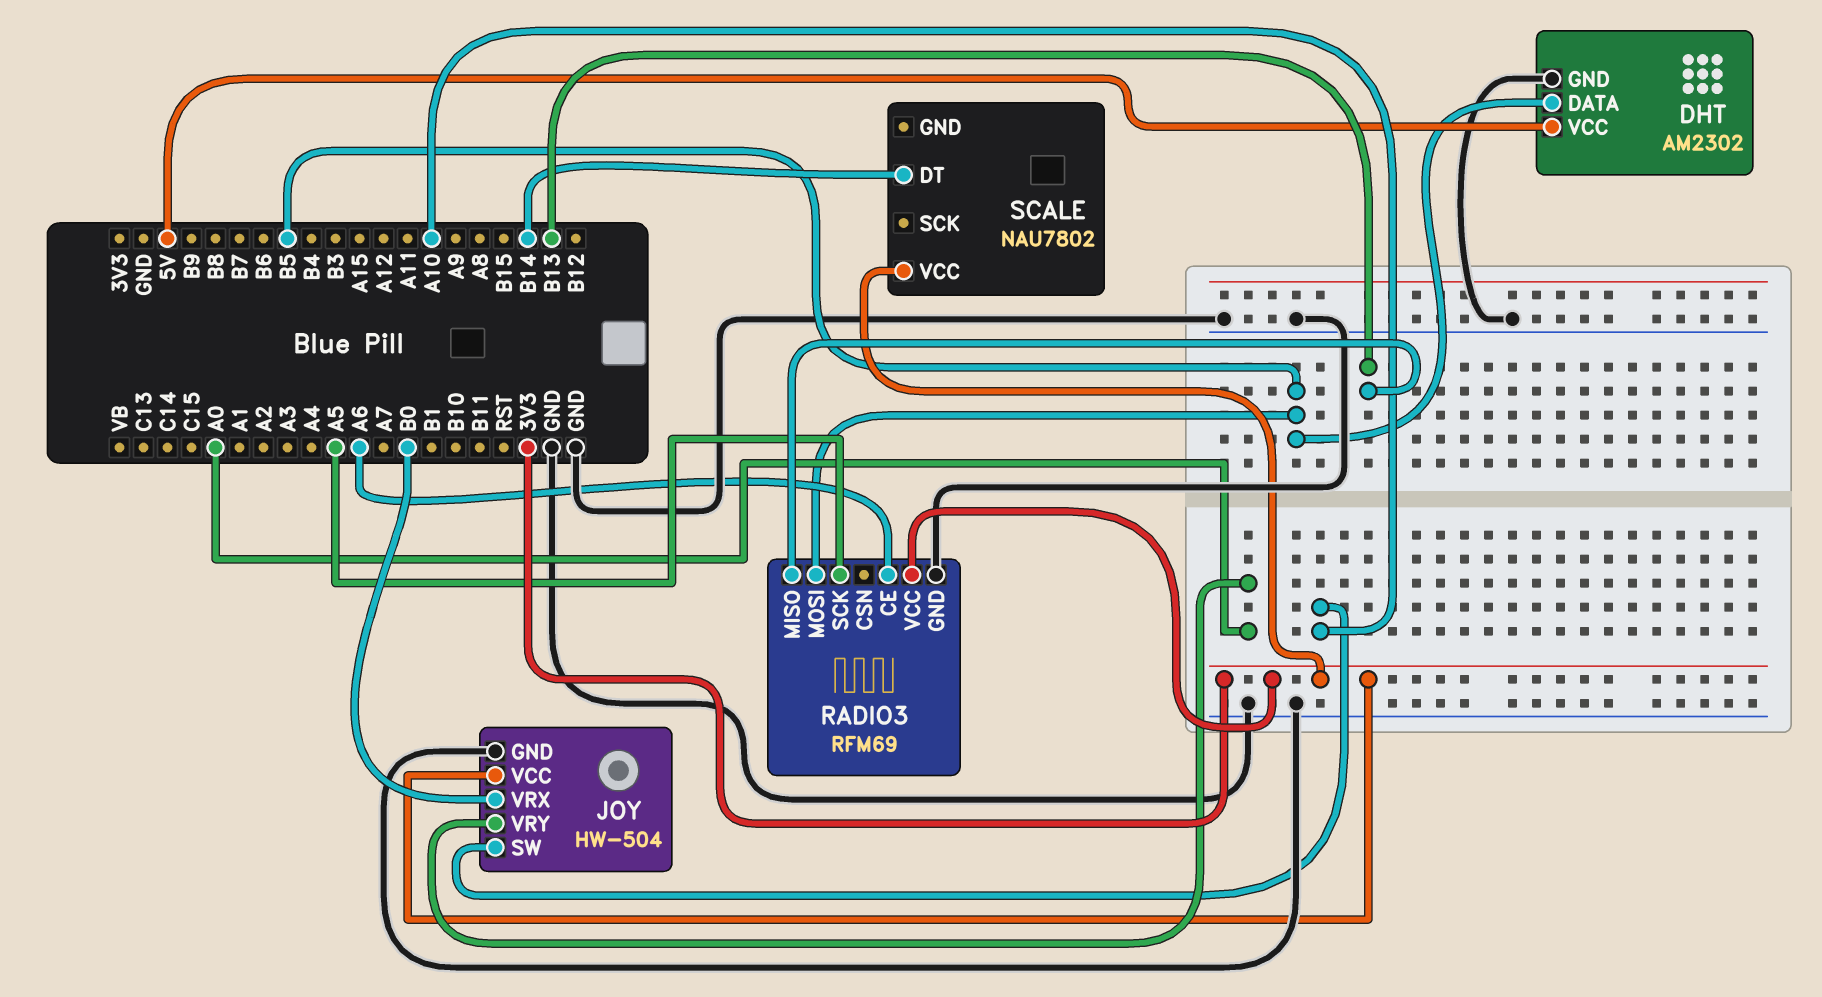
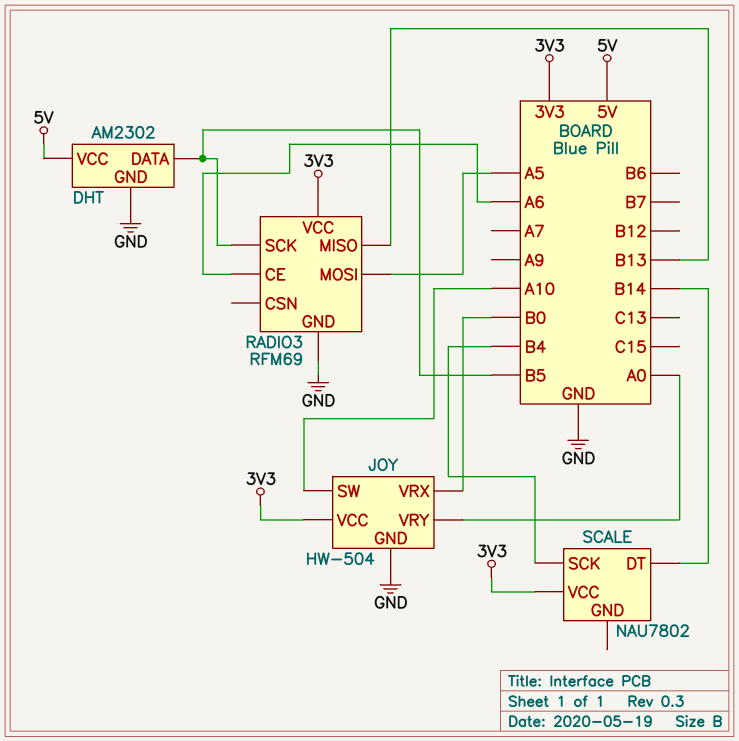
RADIO3 pin MOSI: B5 -> A5
RADIO3 pin SCK: A5 -> B5
SCALE pin SCK: none -> B4

